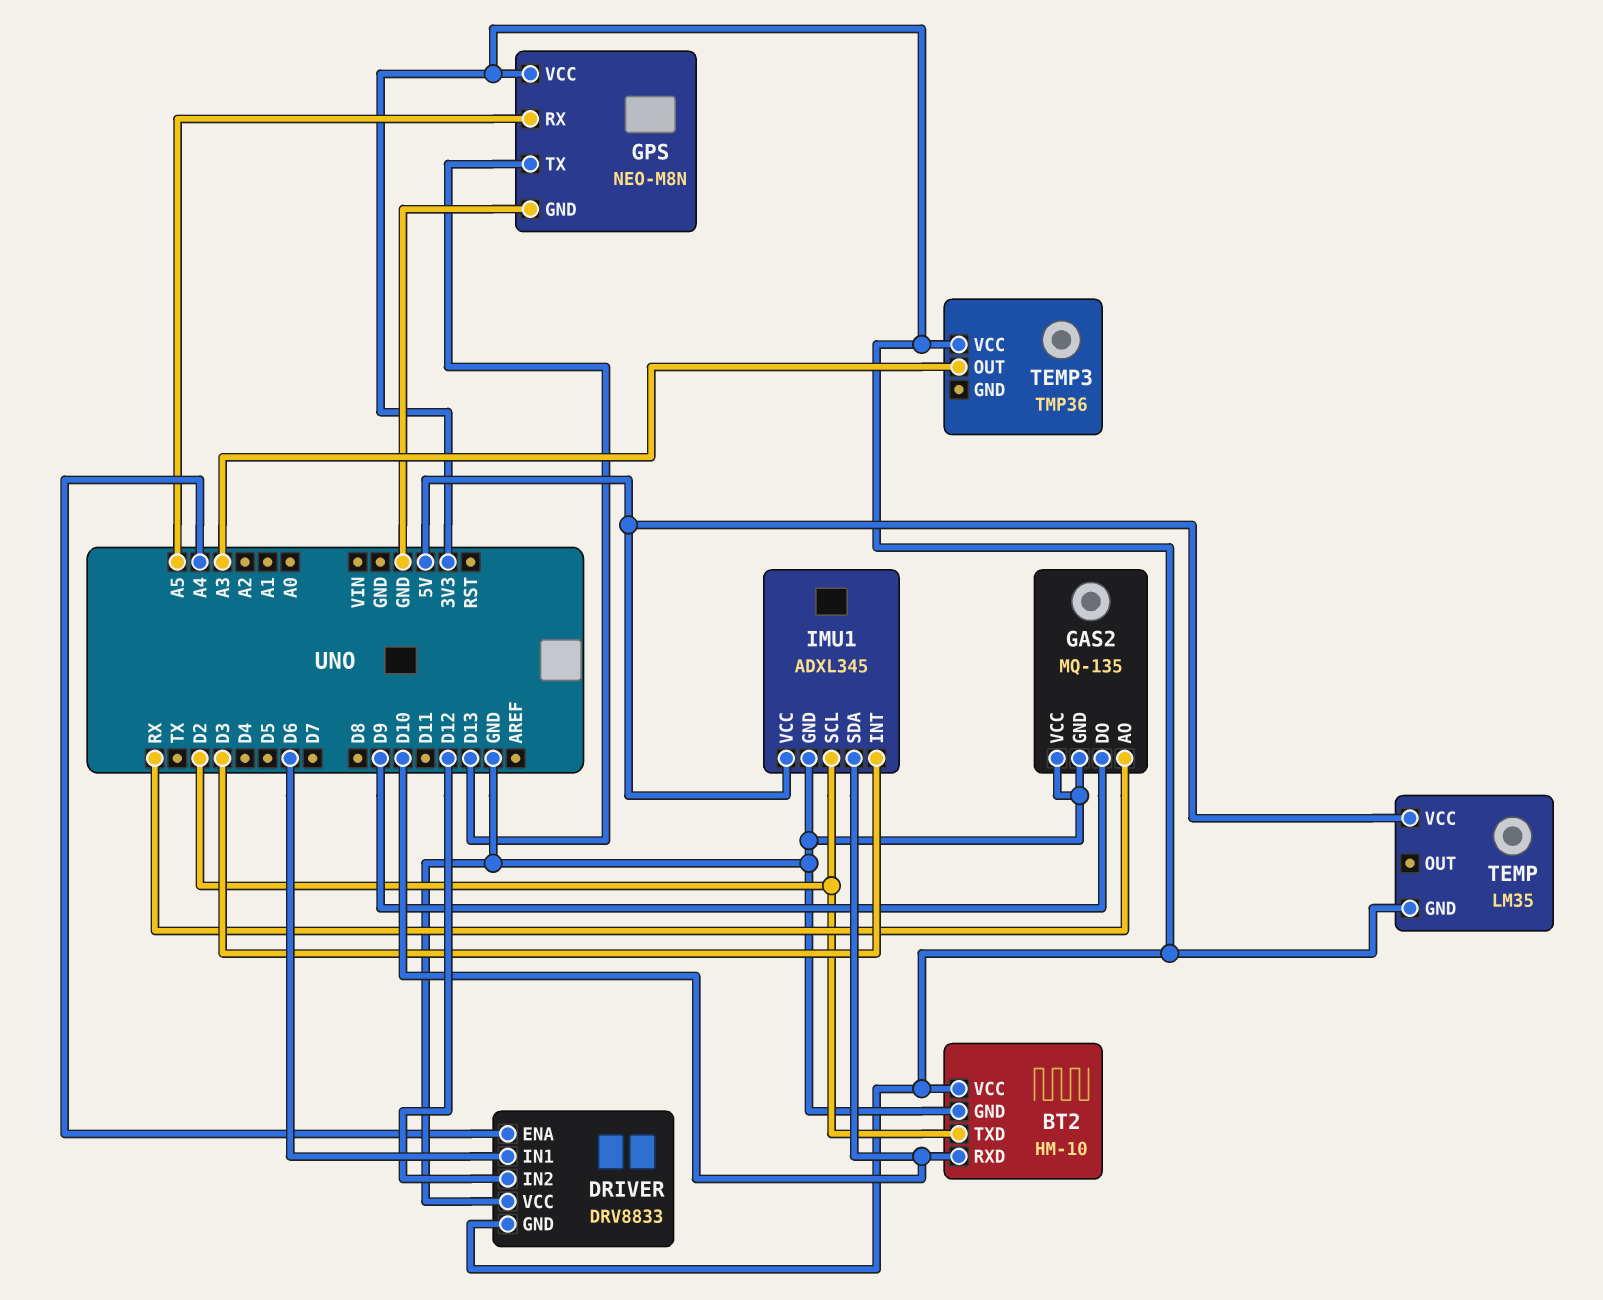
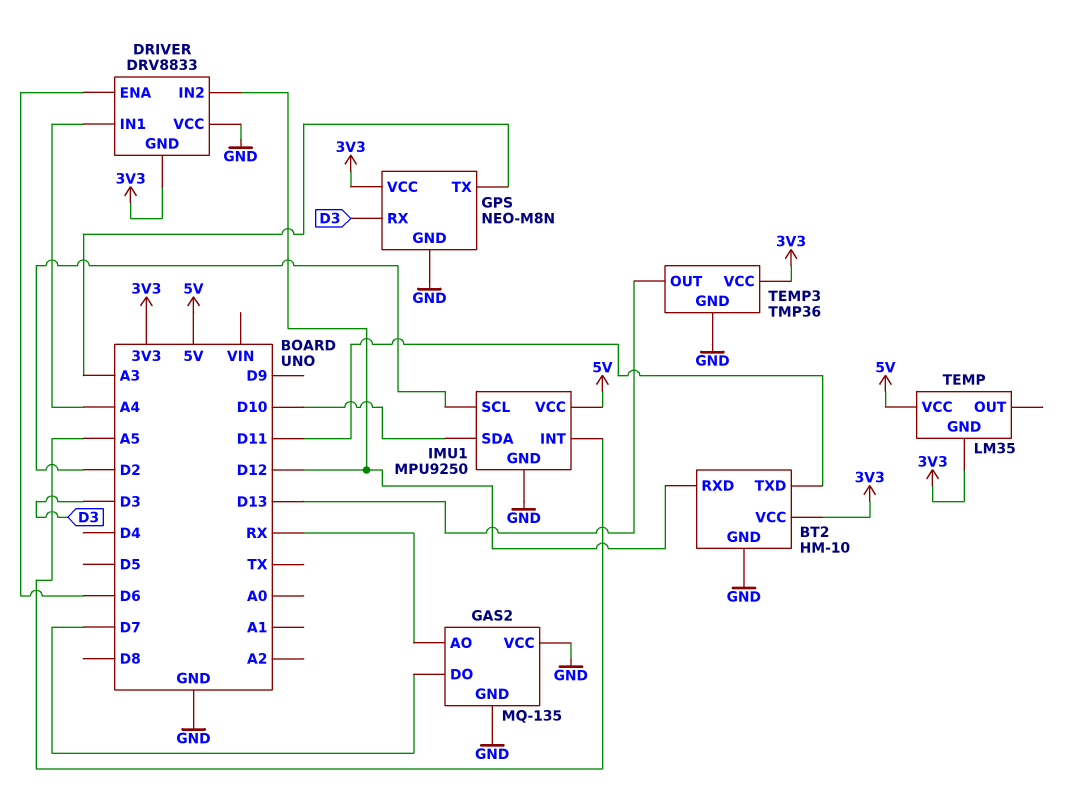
BT2 pin RXD: D10 -> D12
BT2 pin TXD: D2 -> D11
DRIVER pin ENA: A4 -> D6
DRIVER pin IN1: D6 -> A4
GAS2 pin DO: D9 -> D7
GPS pin RX: A5 -> D3
GPS pin TX: D13 -> A3
IMU1: ADXL345 -> MPU9250
IMU1 pin INT: D3 -> A5
TEMP3 pin GND: none -> GND
TEMP3 pin OUT: A3 -> D13

